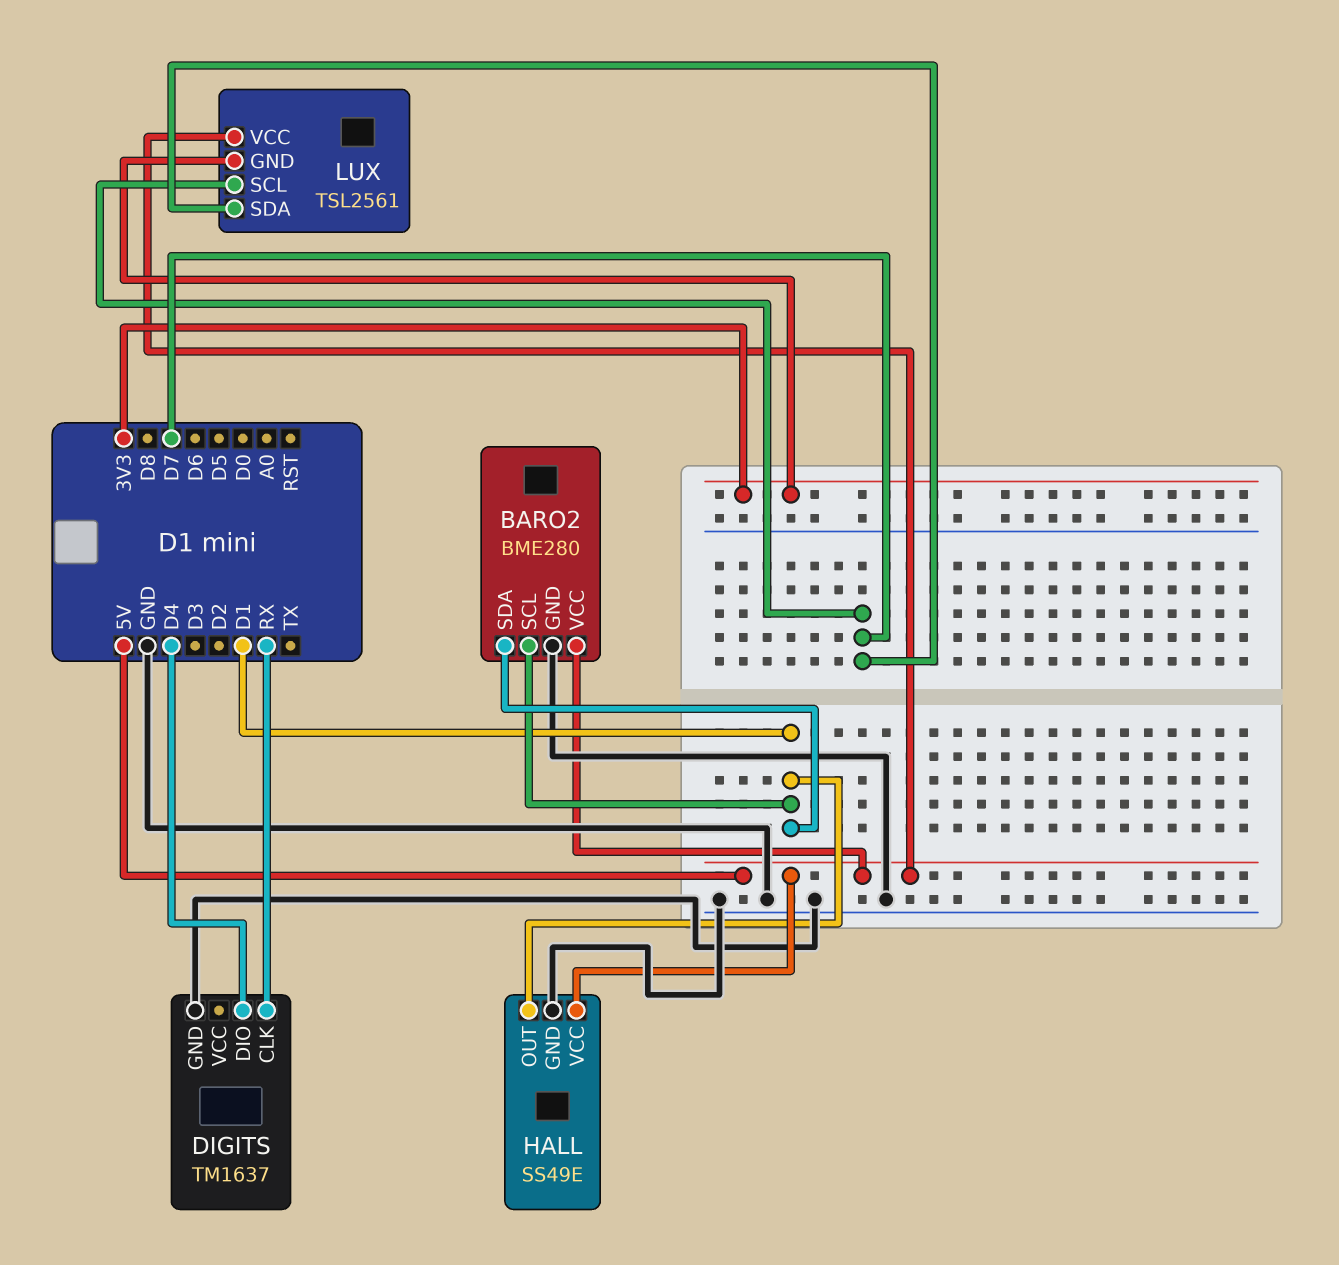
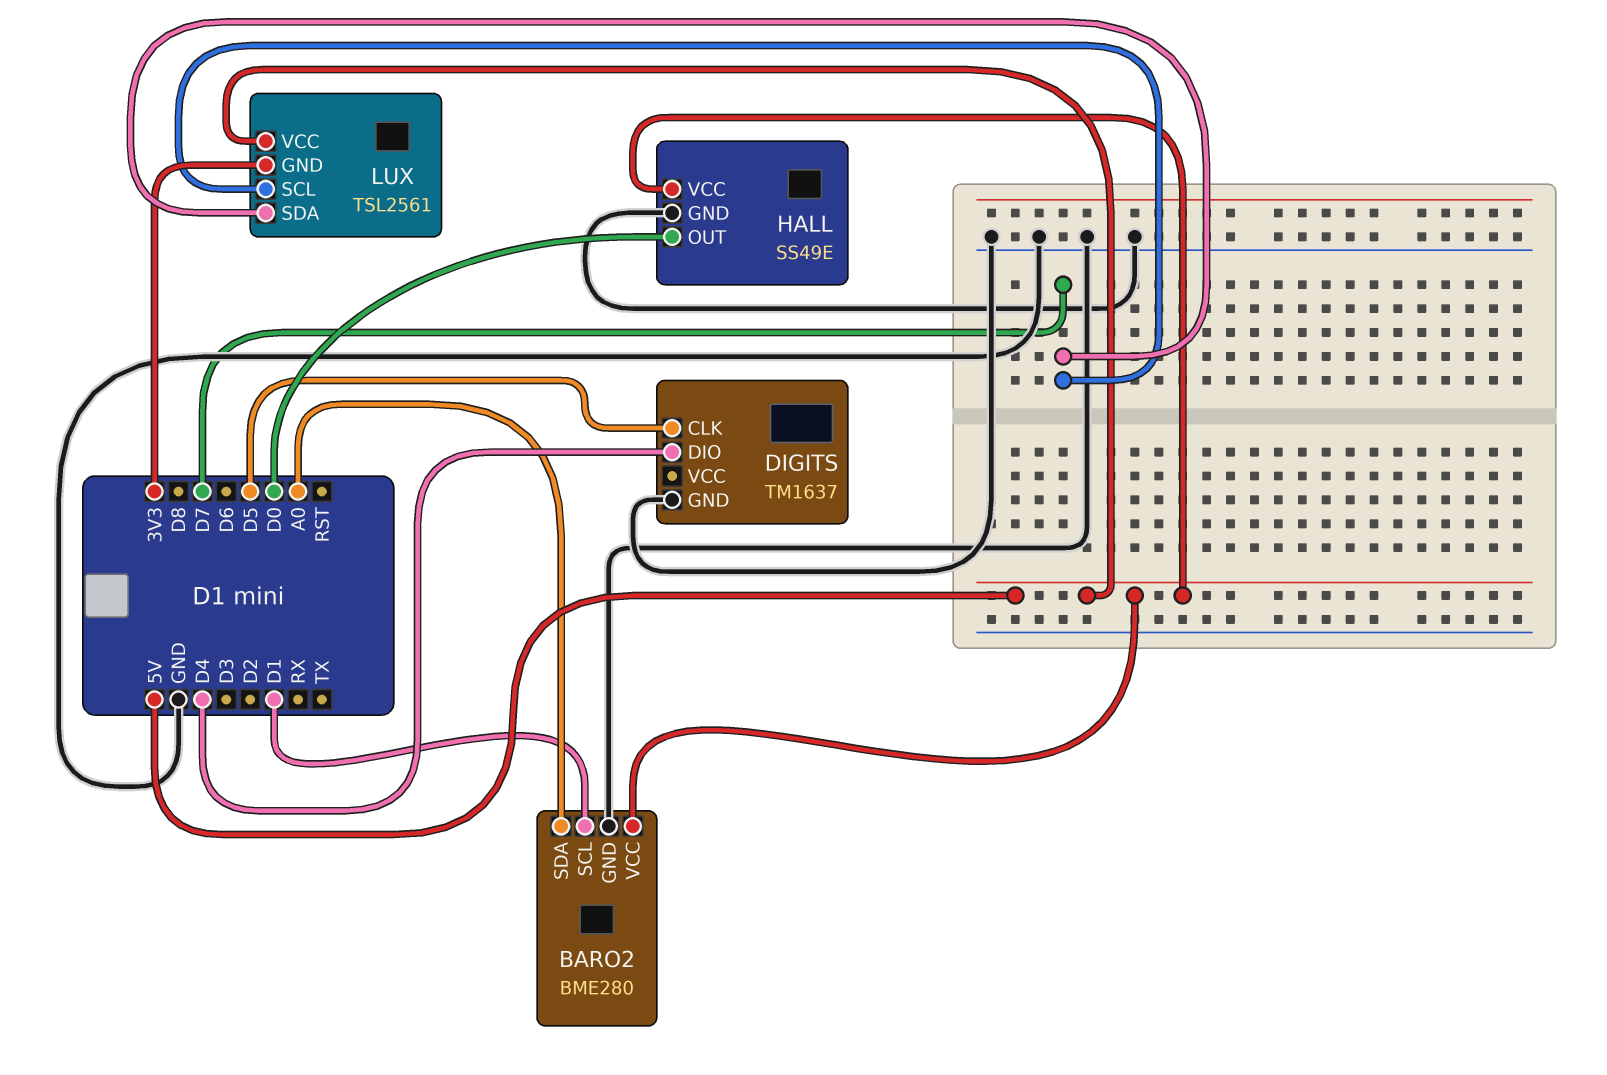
BARO2 pin SDA: D1 -> A0
DIGITS pin CLK: RX -> D5
HALL pin OUT: D1 -> D0

